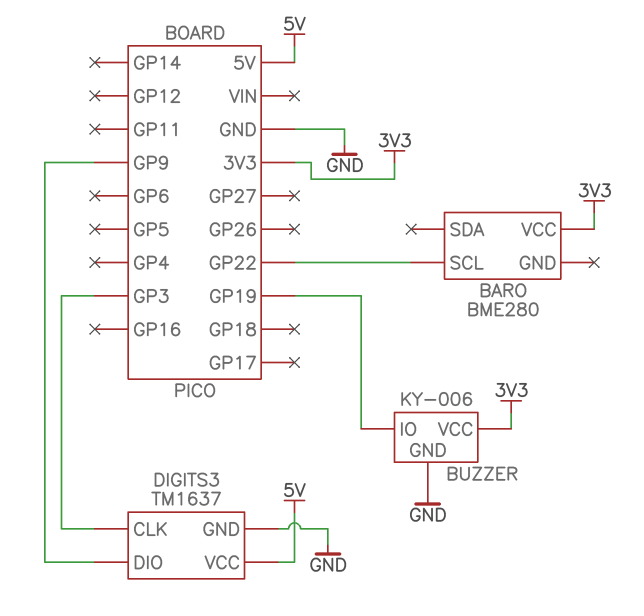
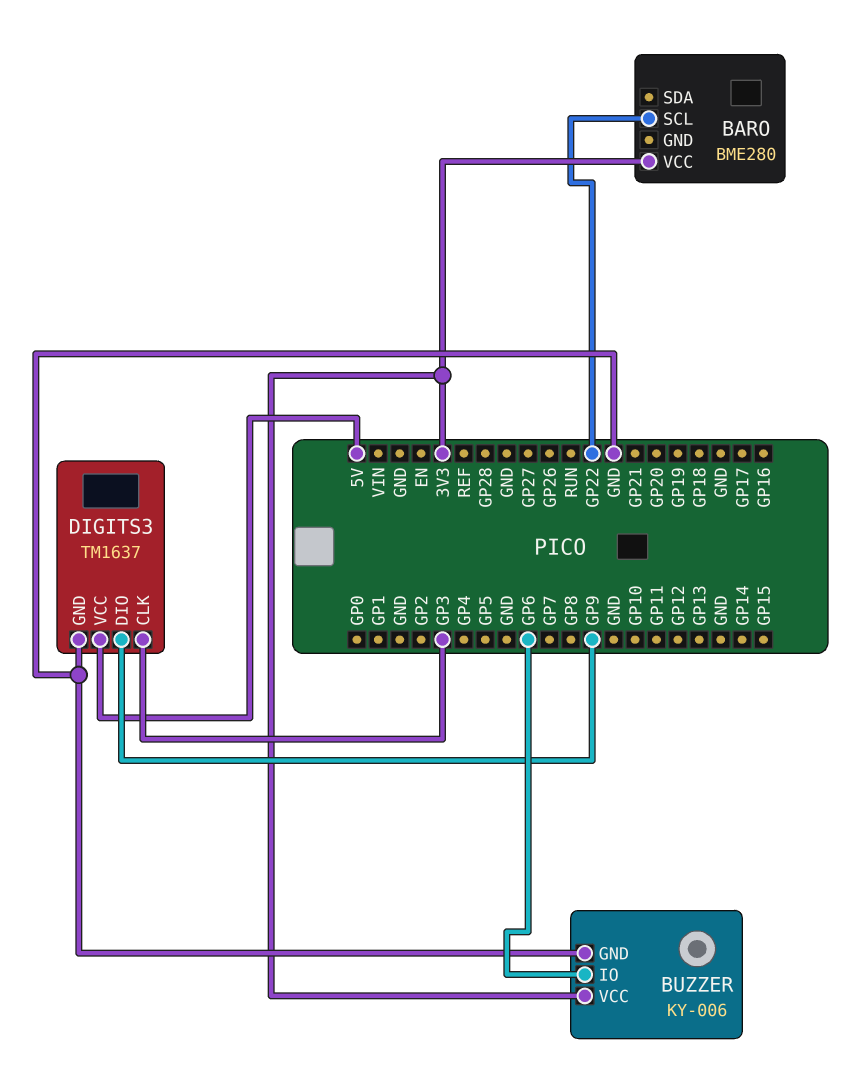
BUZZER pin IO: GP19 -> GP6

